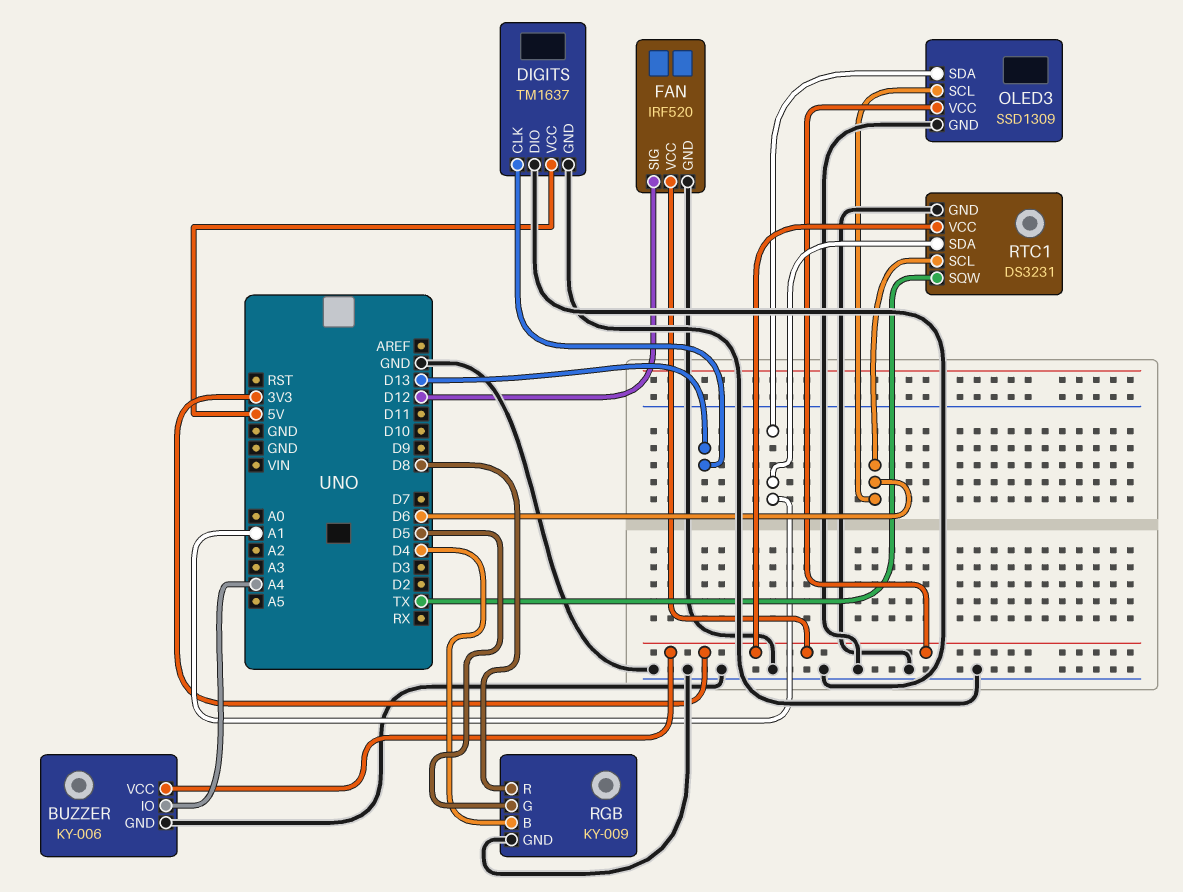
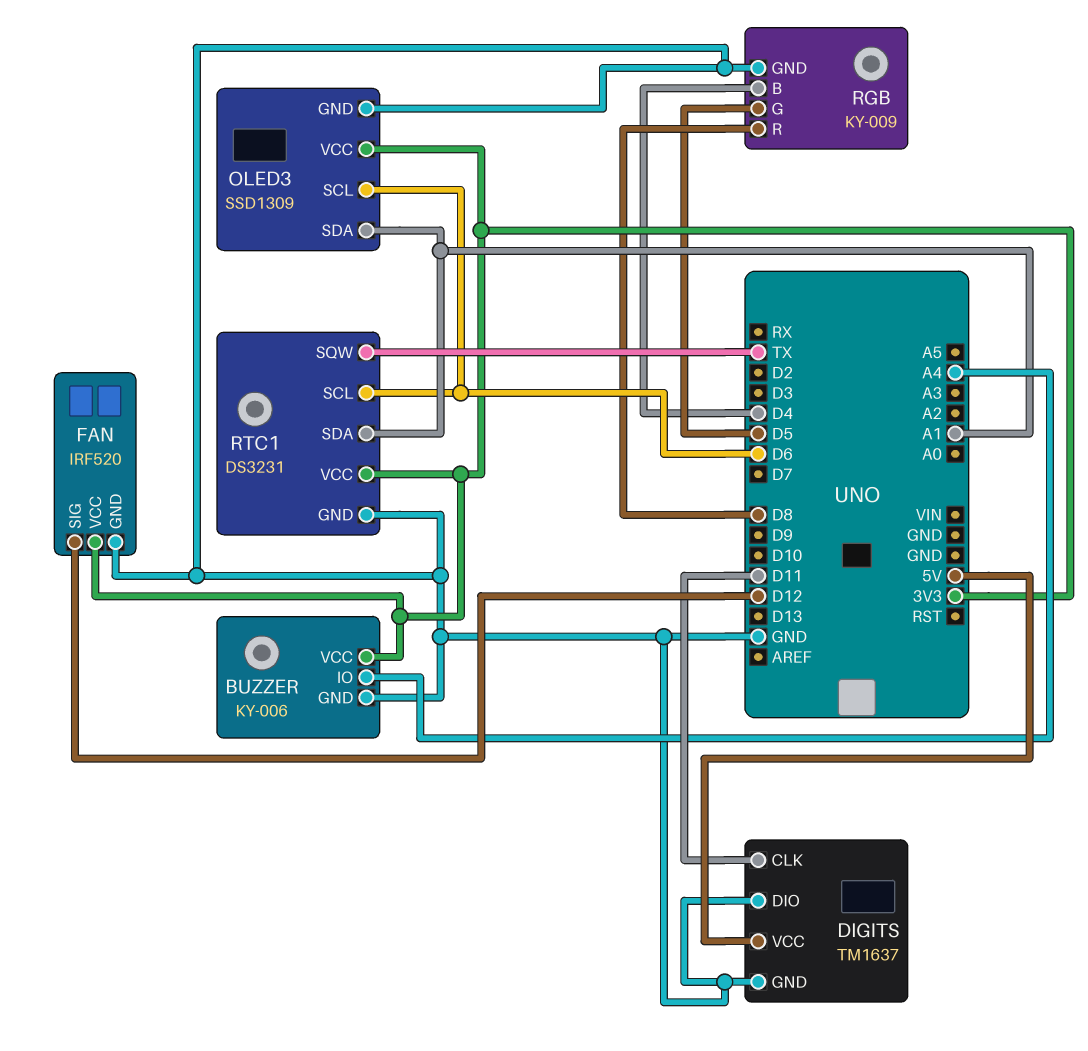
DIGITS pin CLK: D13 -> D11

